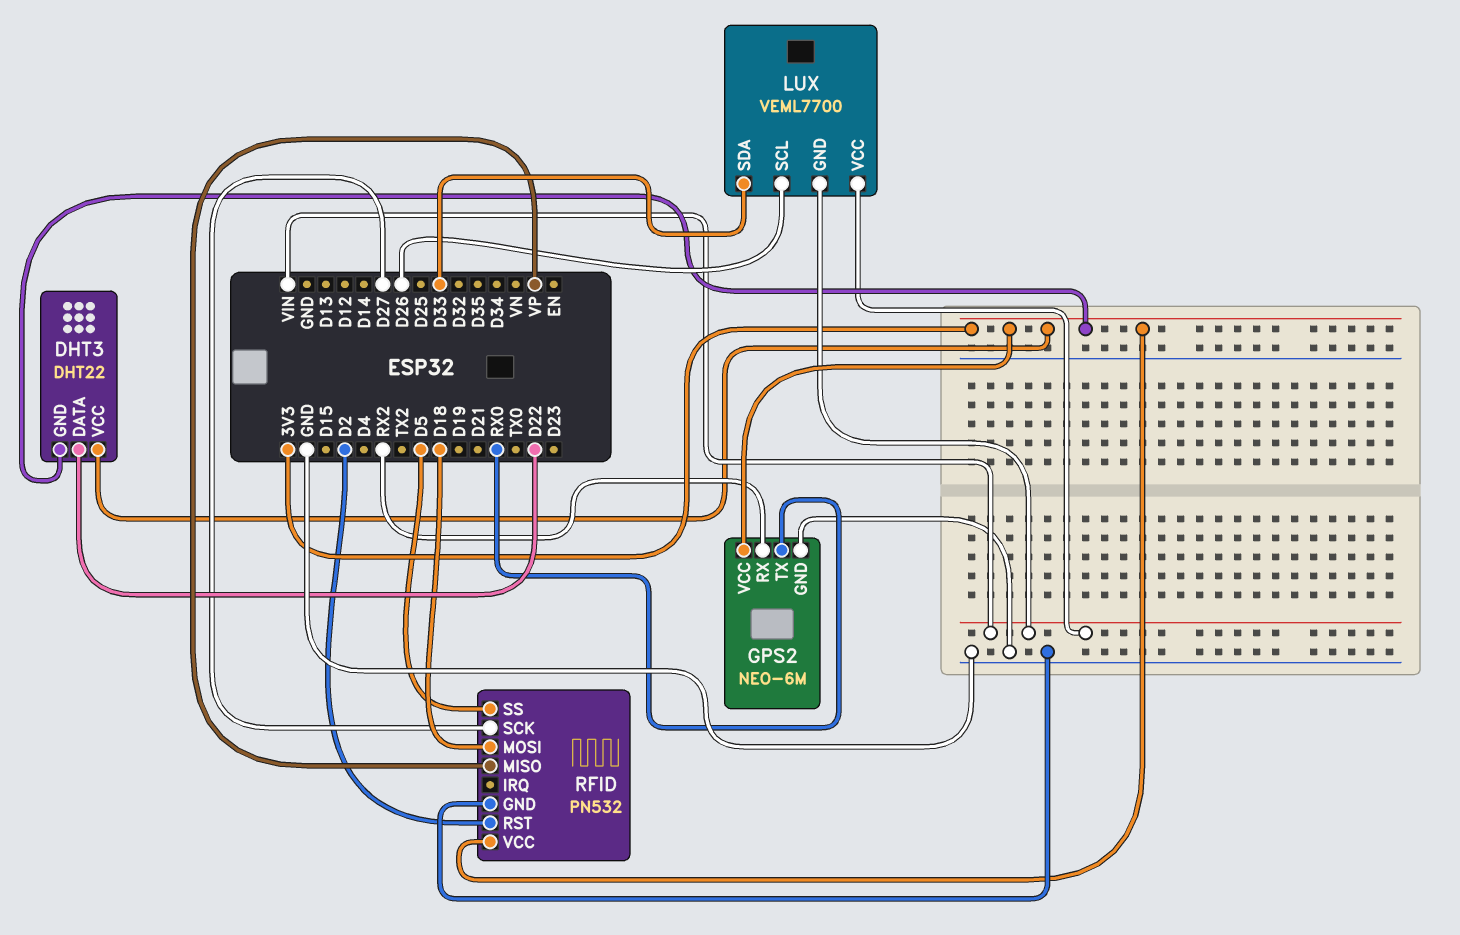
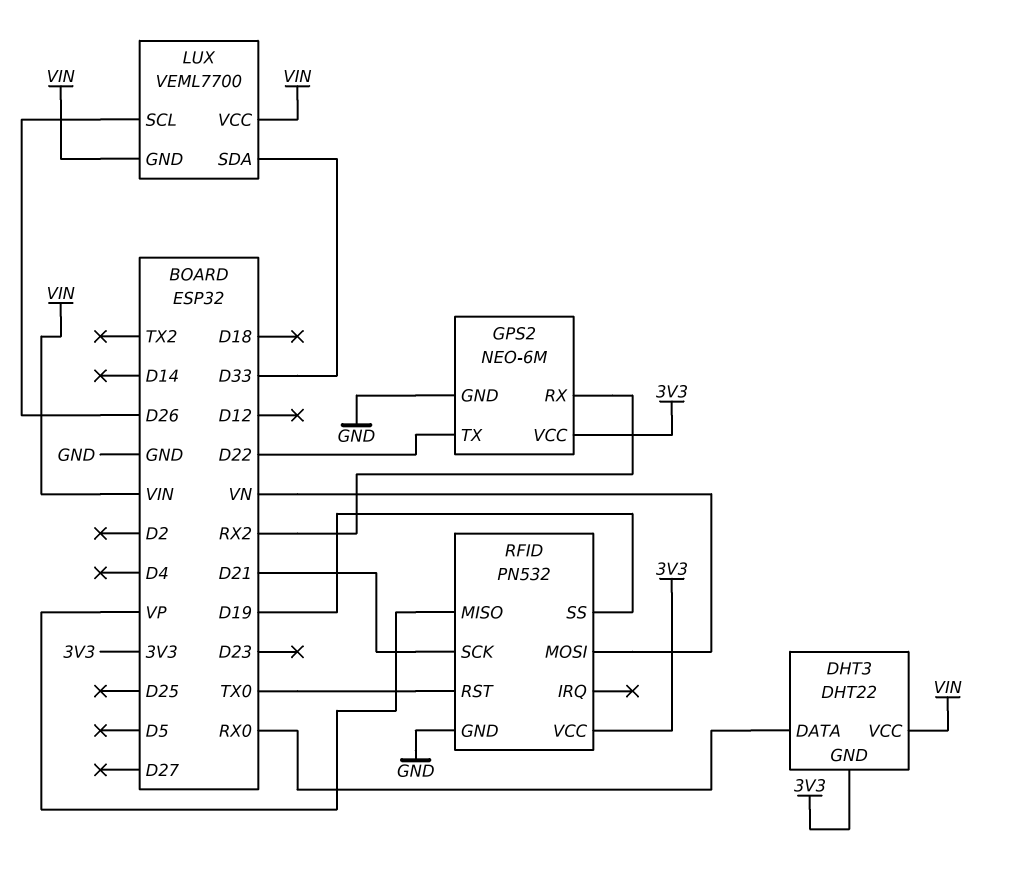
DHT3 pin DATA: D22 -> RX0
DHT3 pin VCC: 3V3 -> VIN
GPS2 pin TX: RX0 -> D22
RFID pin MOSI: D18 -> VN
RFID pin RST: D2 -> TX0
RFID pin SCK: D27 -> D21
RFID pin SS: D5 -> D19

